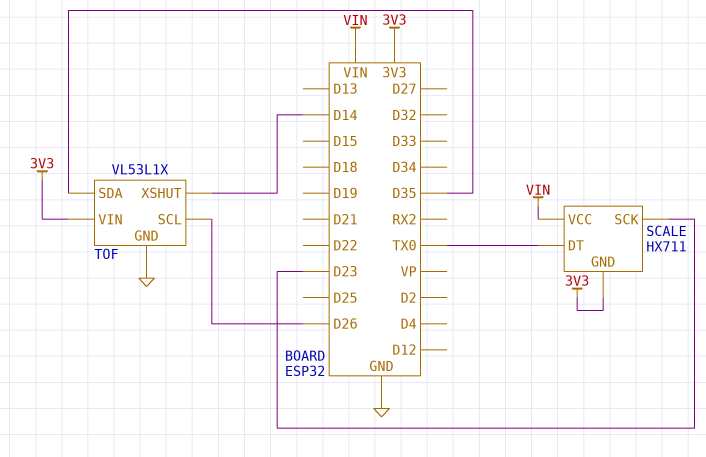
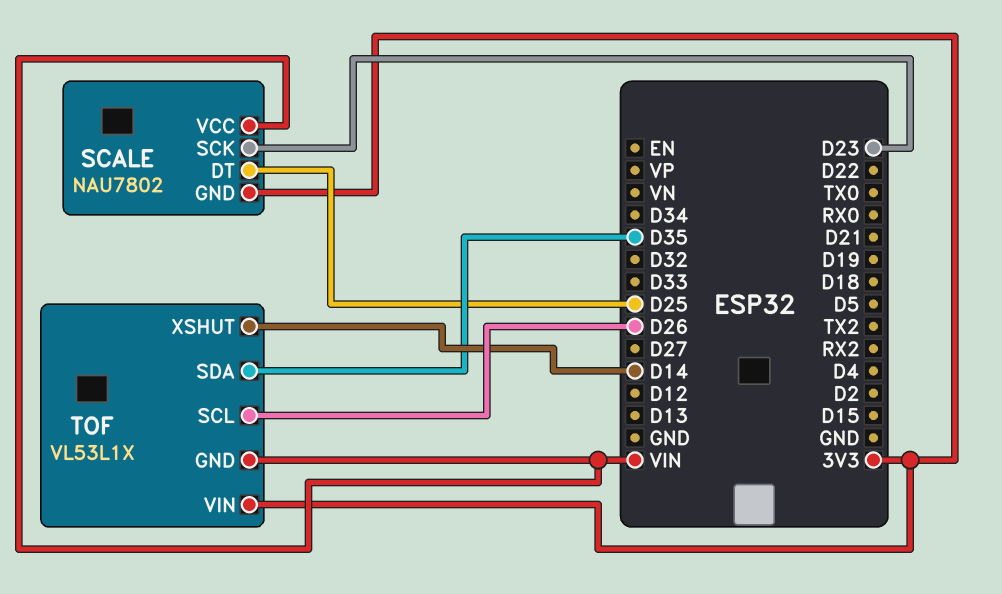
SCALE: HX711 -> NAU7802
SCALE pin DT: TX0 -> D25
TOF pin GND: GND -> VIN

